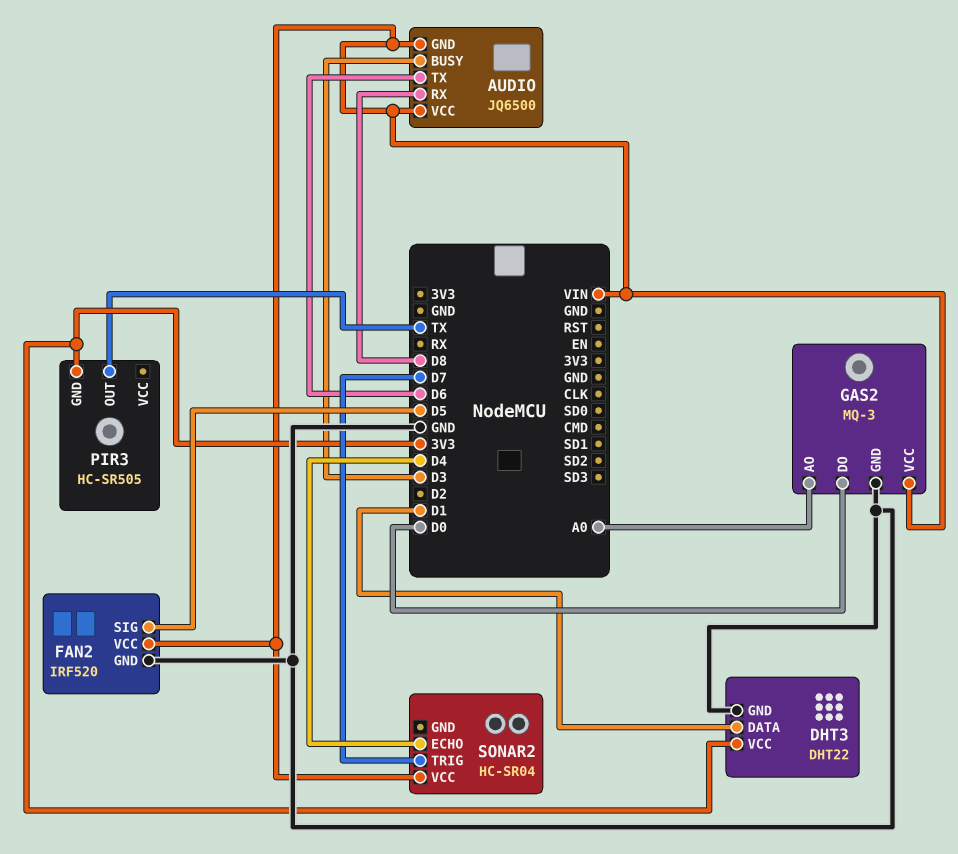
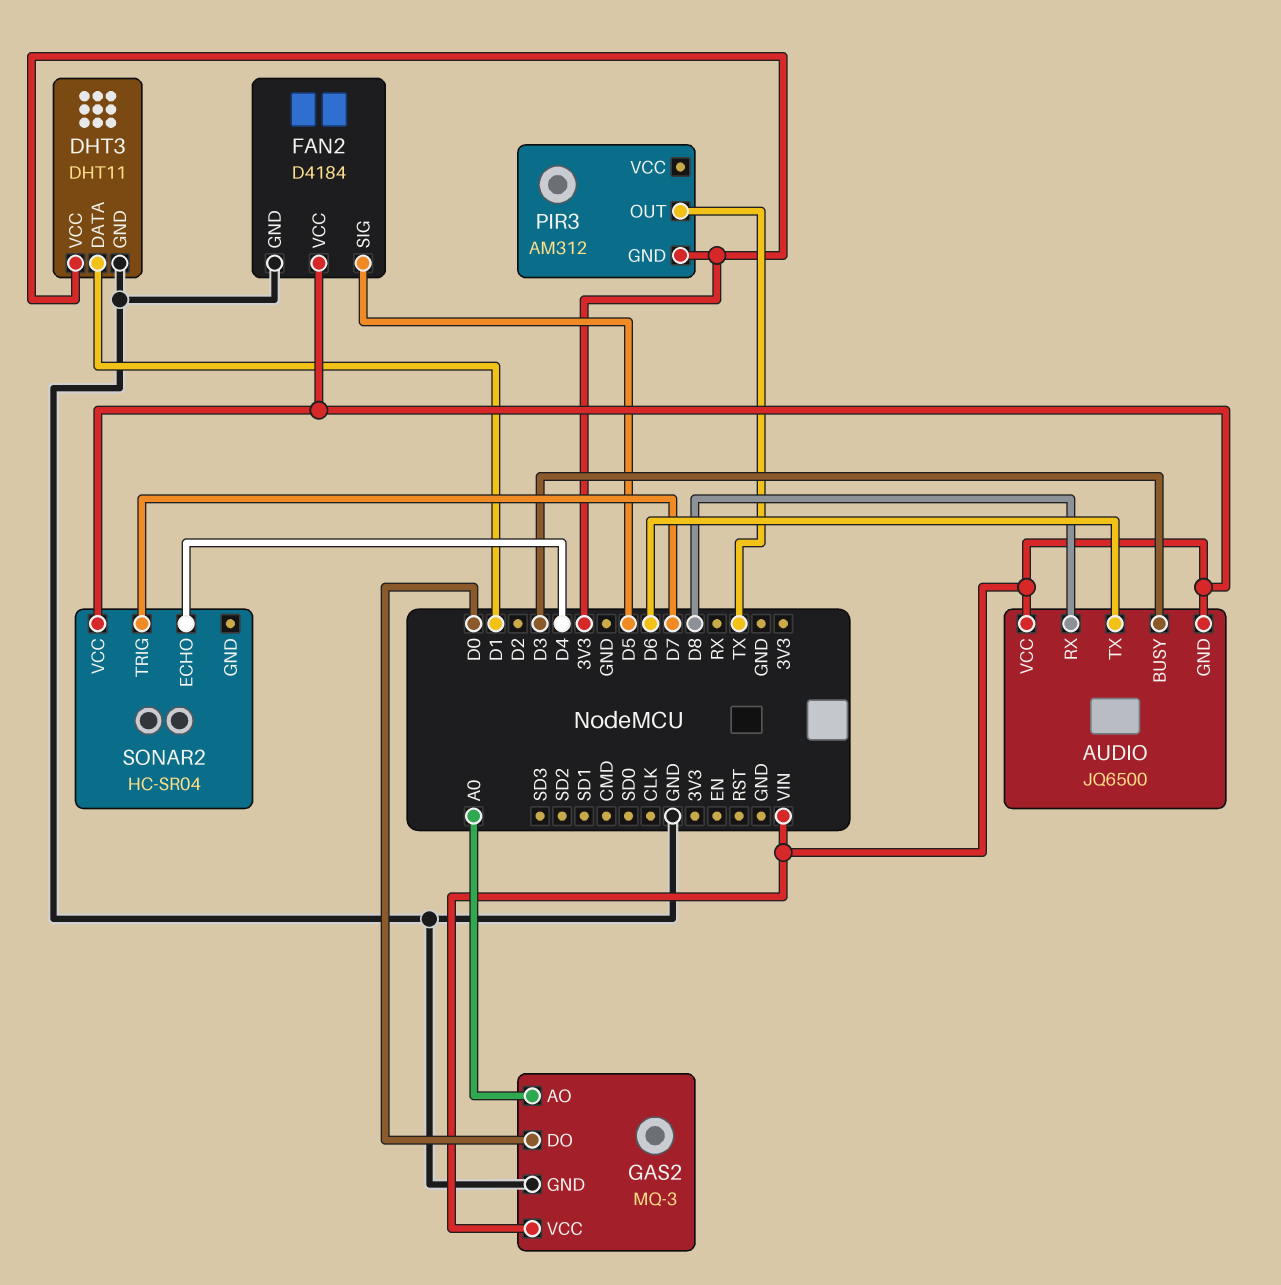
DHT3: DHT22 -> DHT11
FAN2: IRF520 -> D4184
PIR3: HC-SR505 -> AM312

